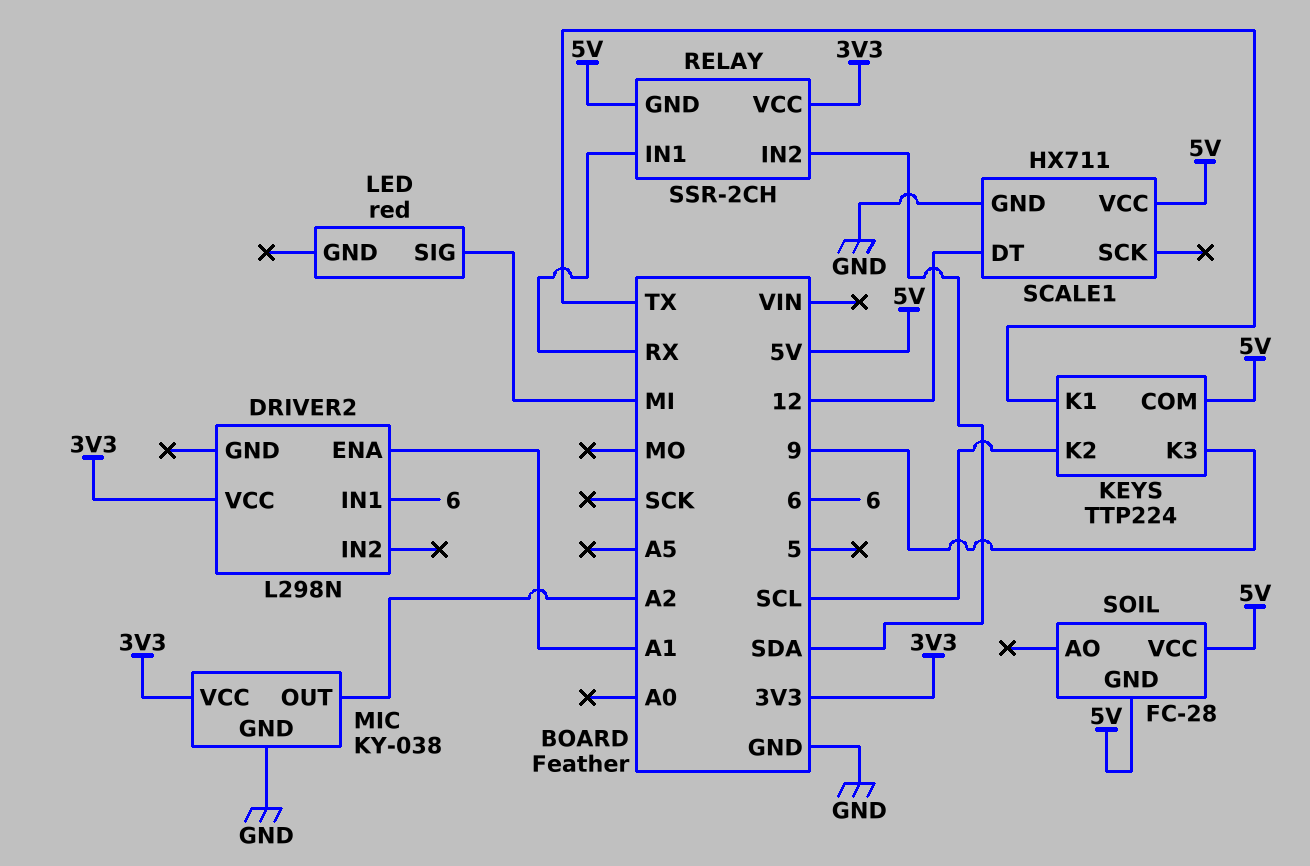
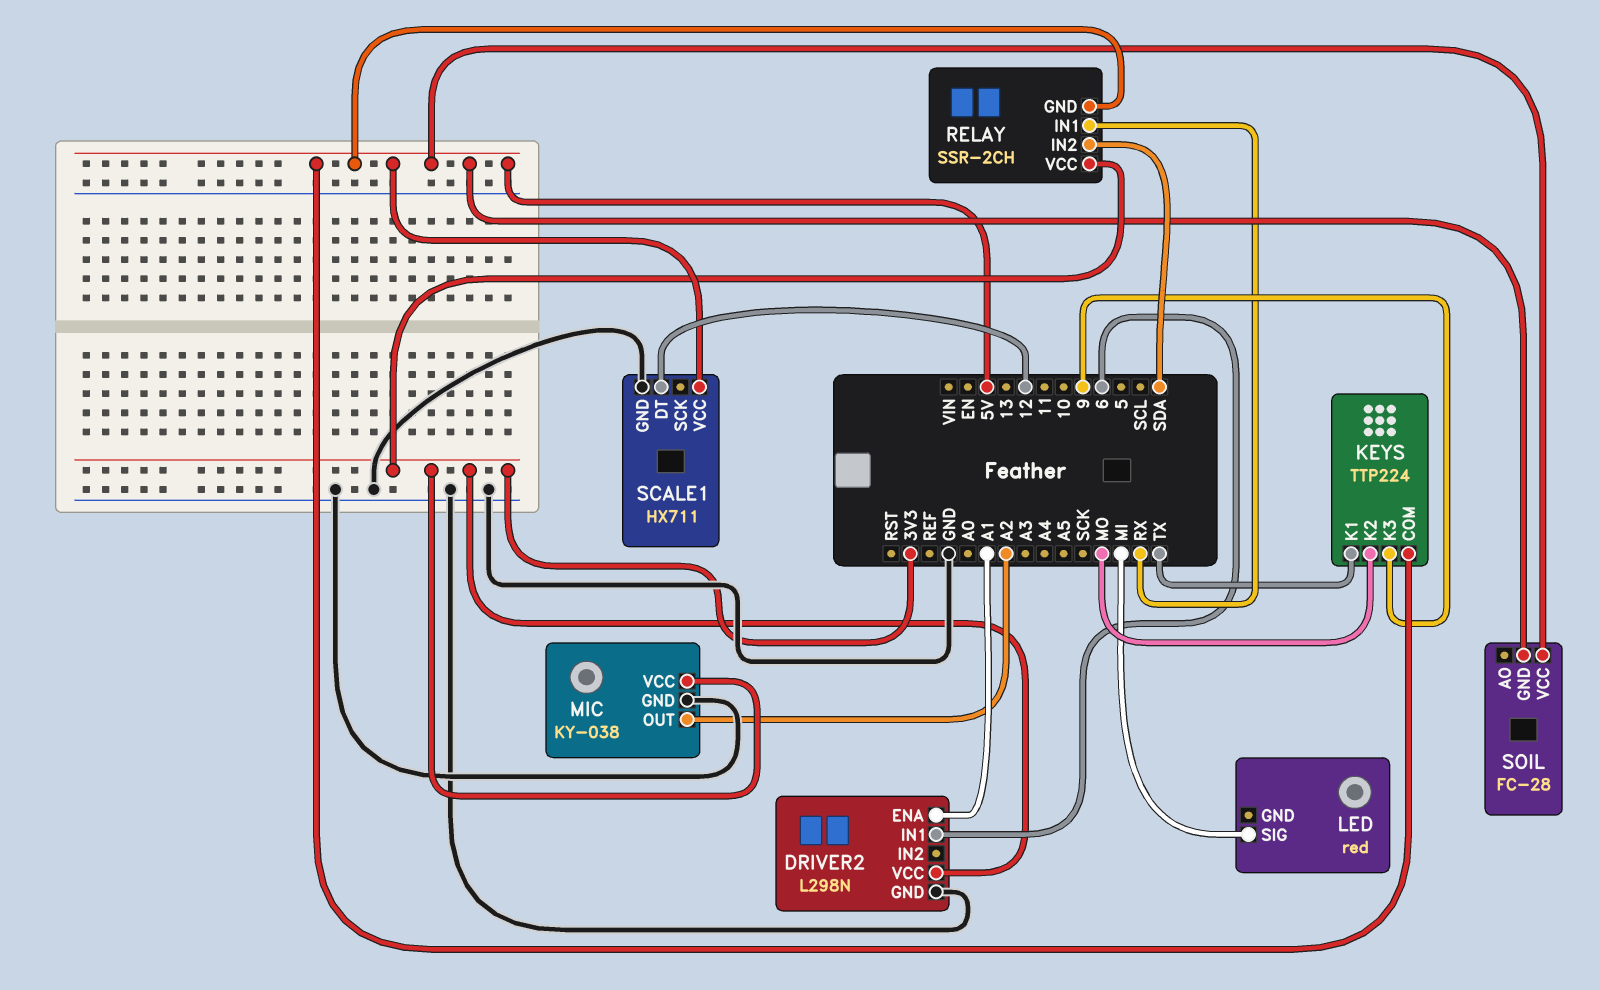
DRIVER2 pin GND: none -> GND
KEYS pin K2: SCL -> MO

